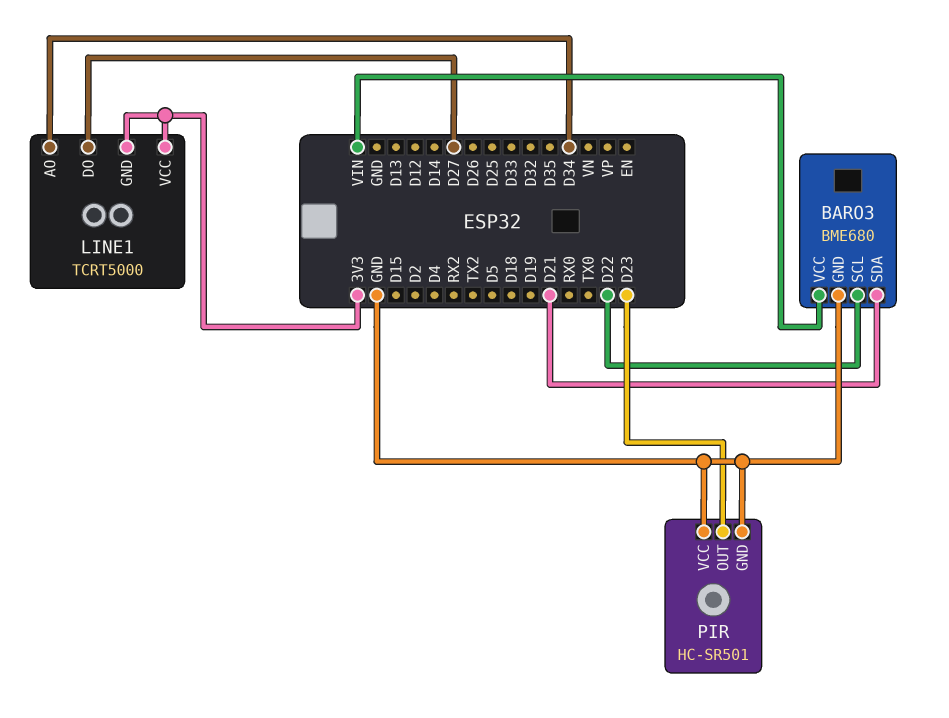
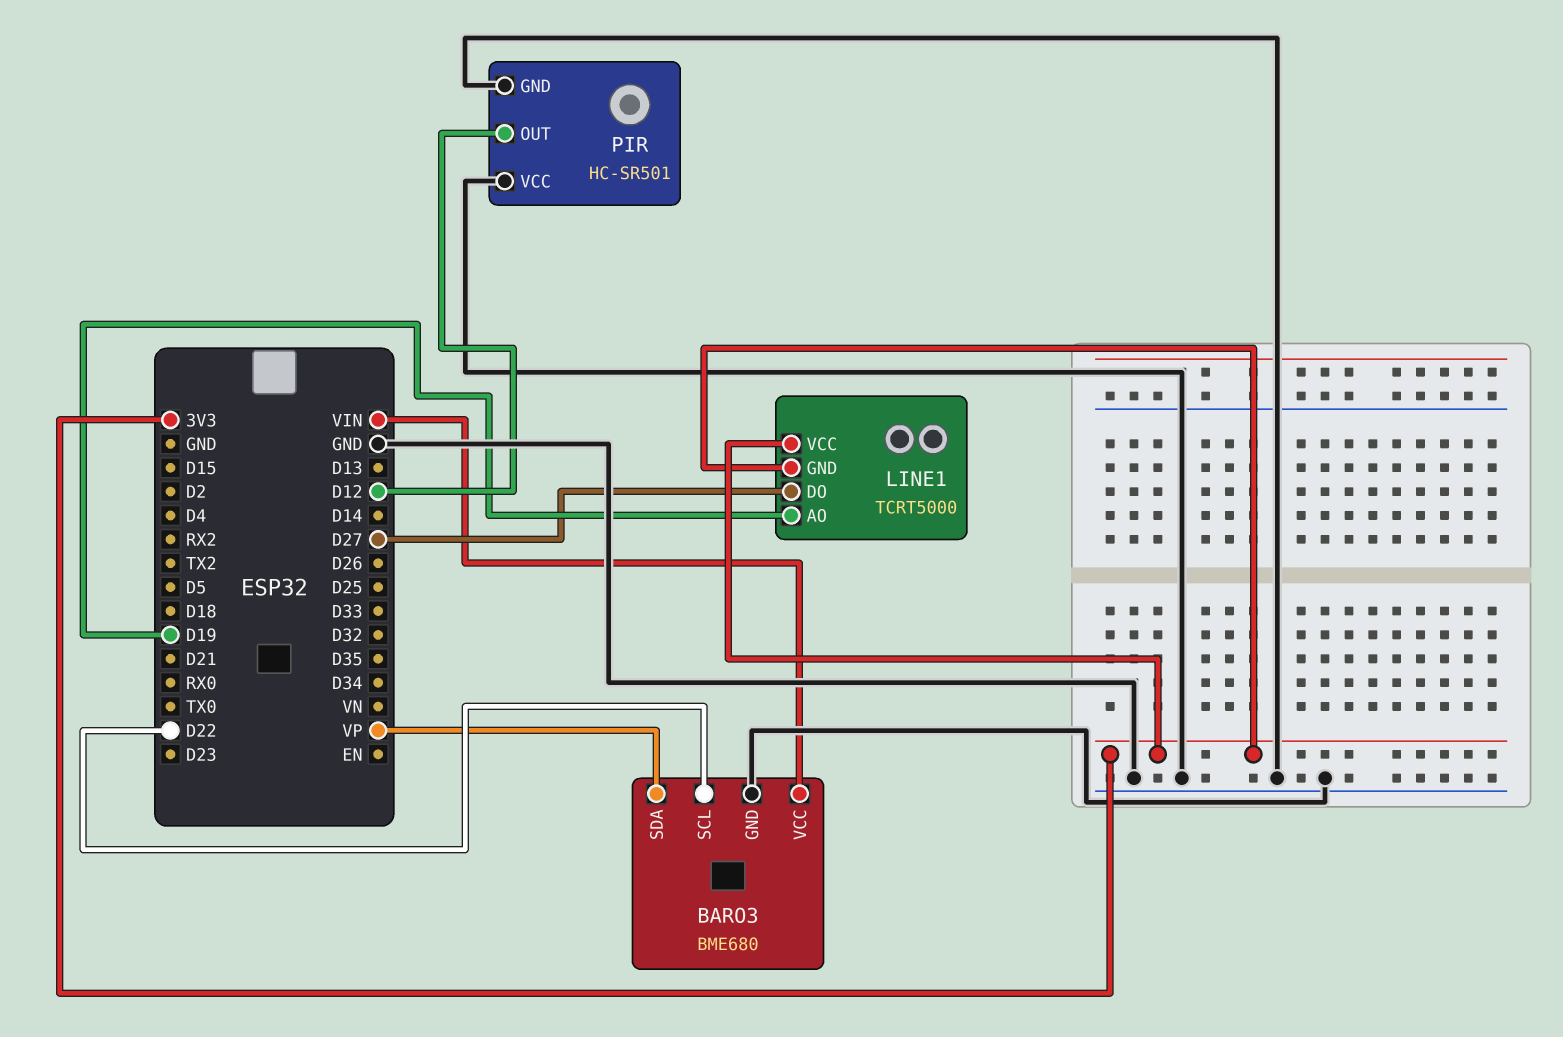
BARO3 pin SDA: D21 -> VP
LINE1 pin AO: D34 -> D19
PIR pin OUT: D23 -> D12

